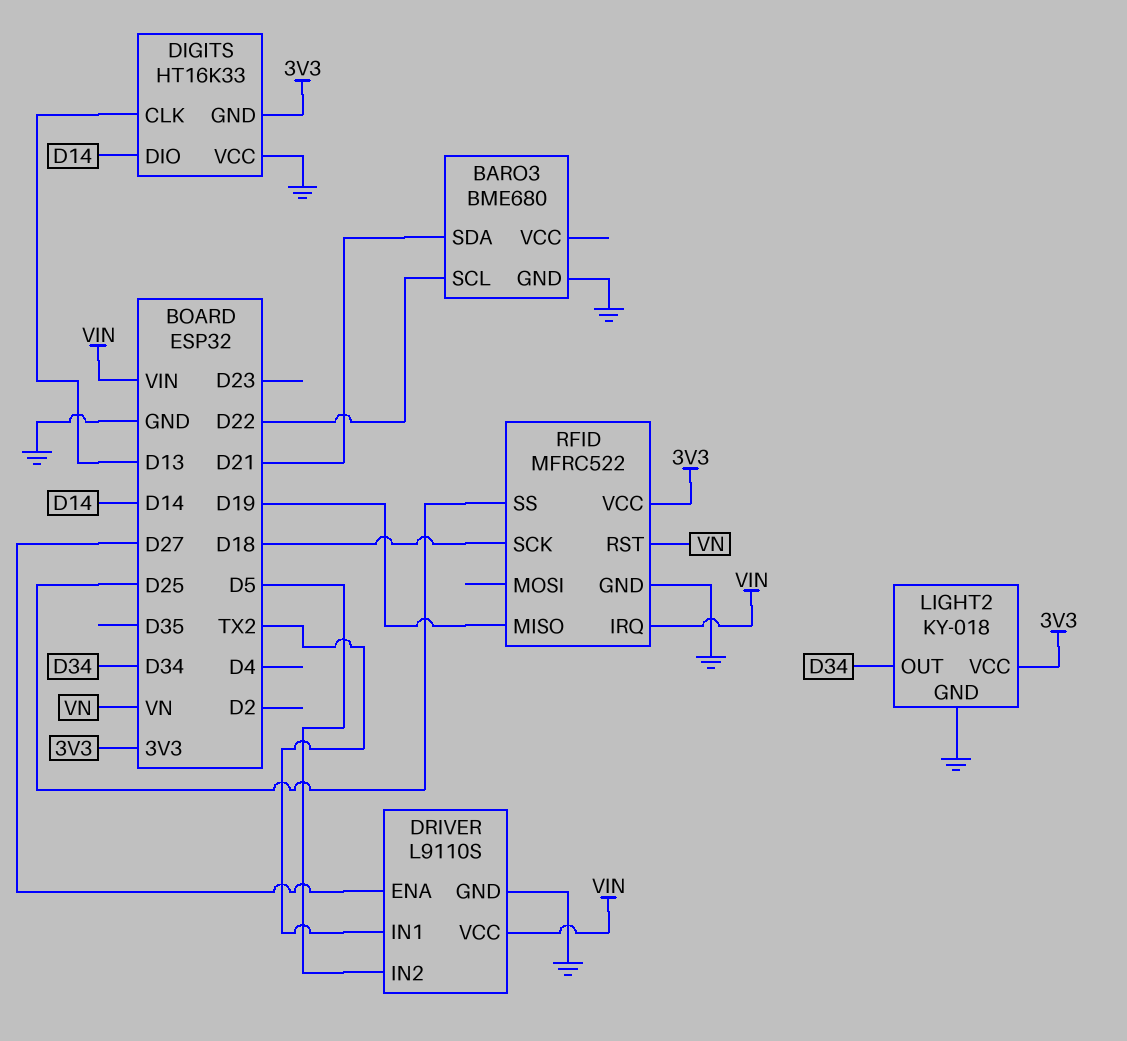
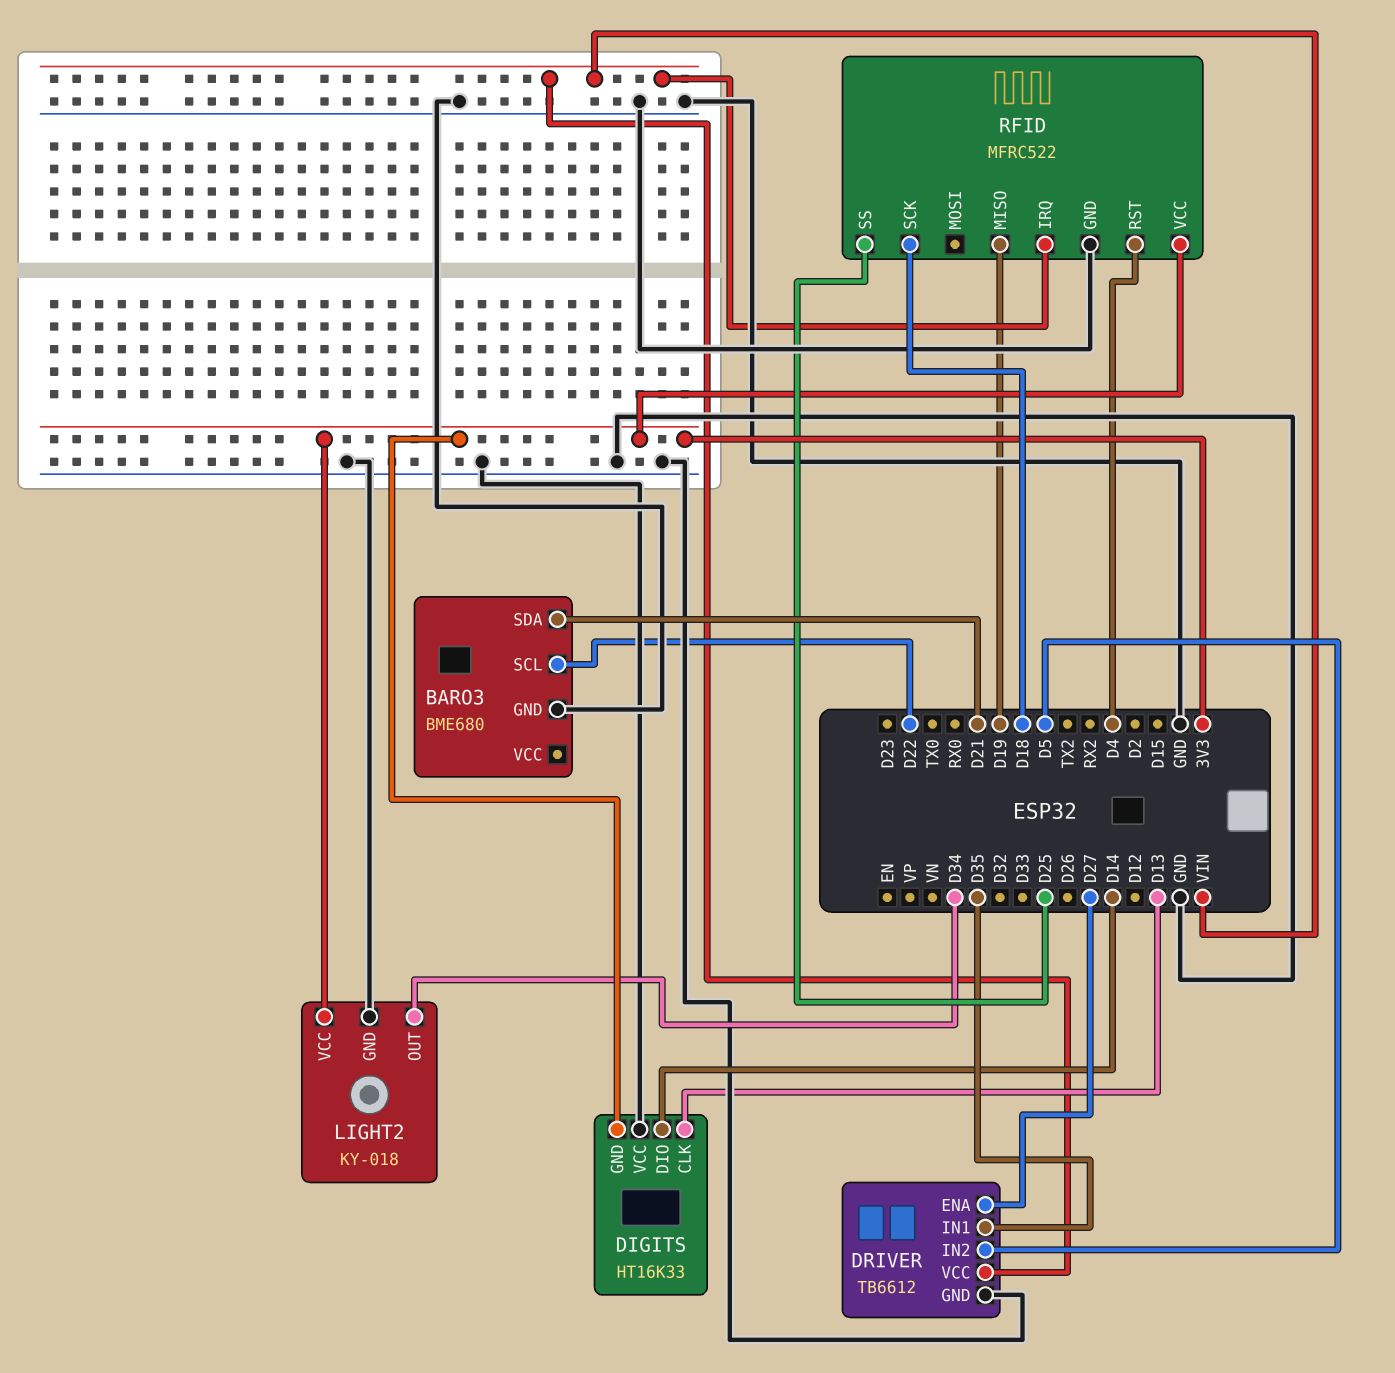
DRIVER: L9110S -> TB6612
DRIVER pin IN1: TX2 -> D35
RFID pin RST: VN -> D4

